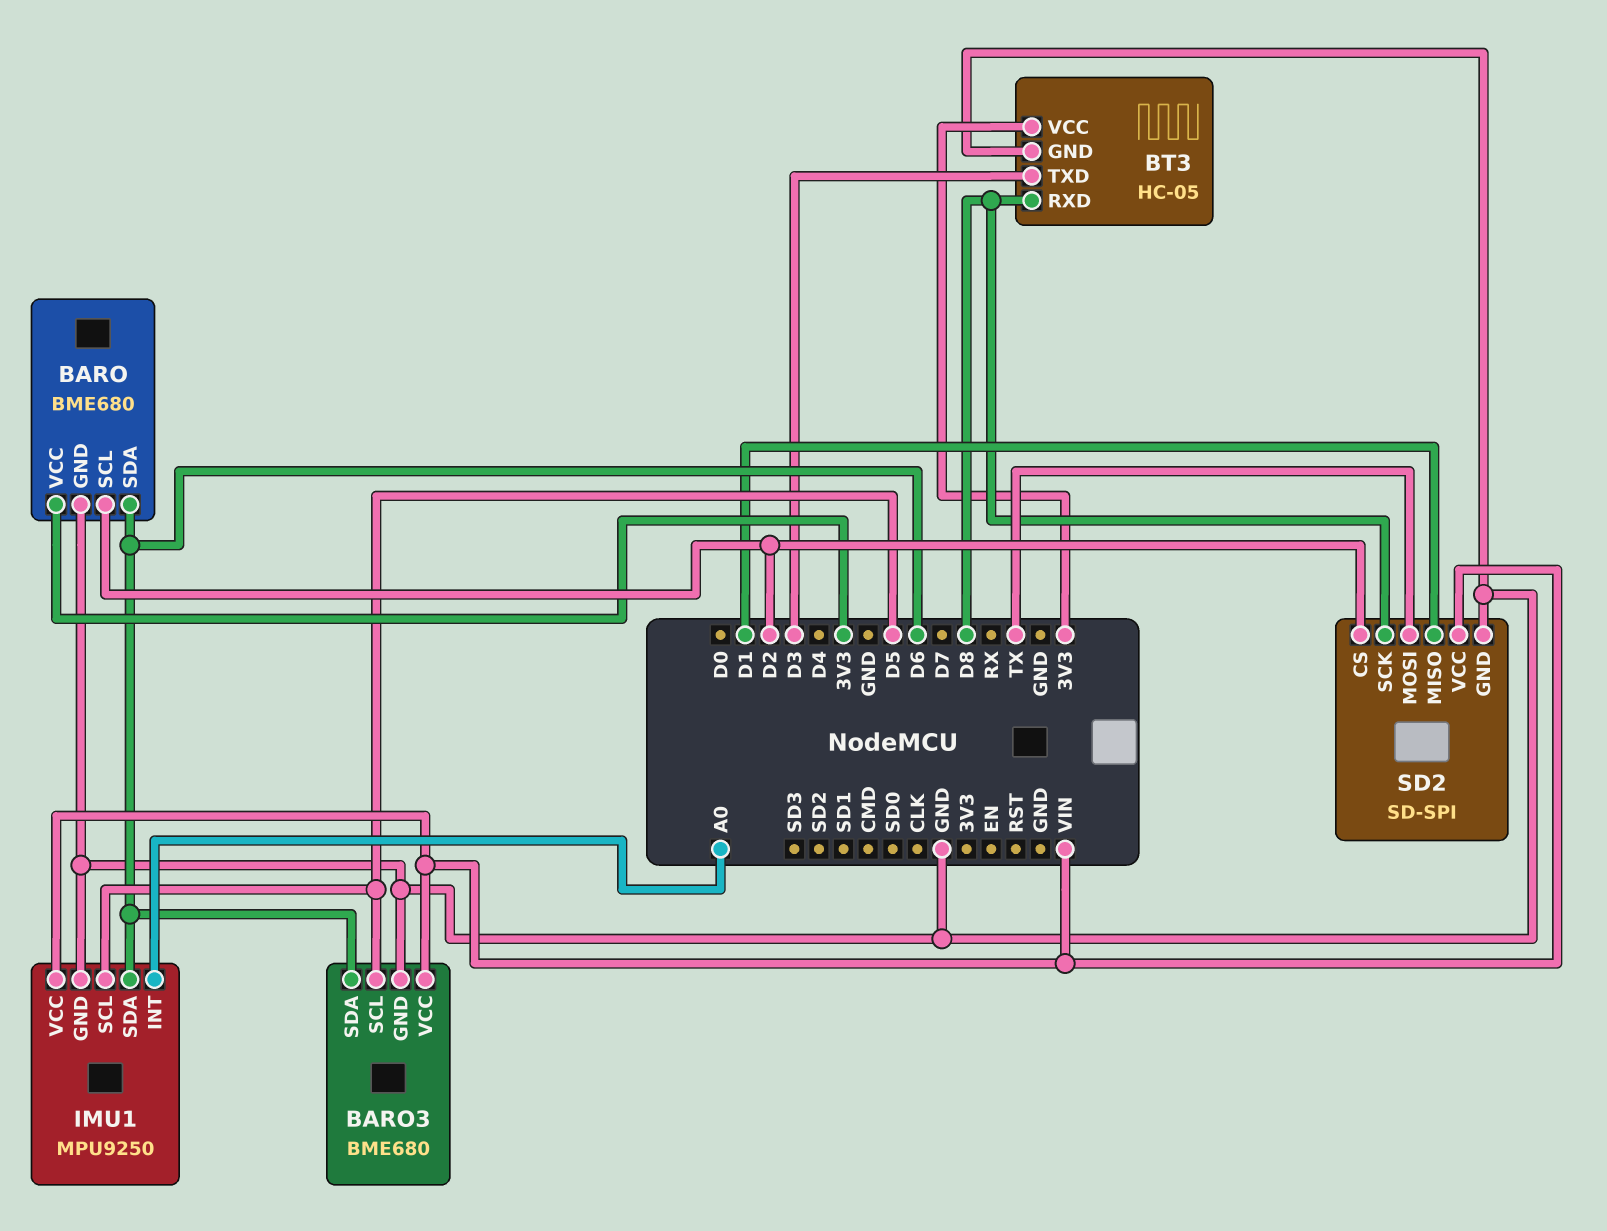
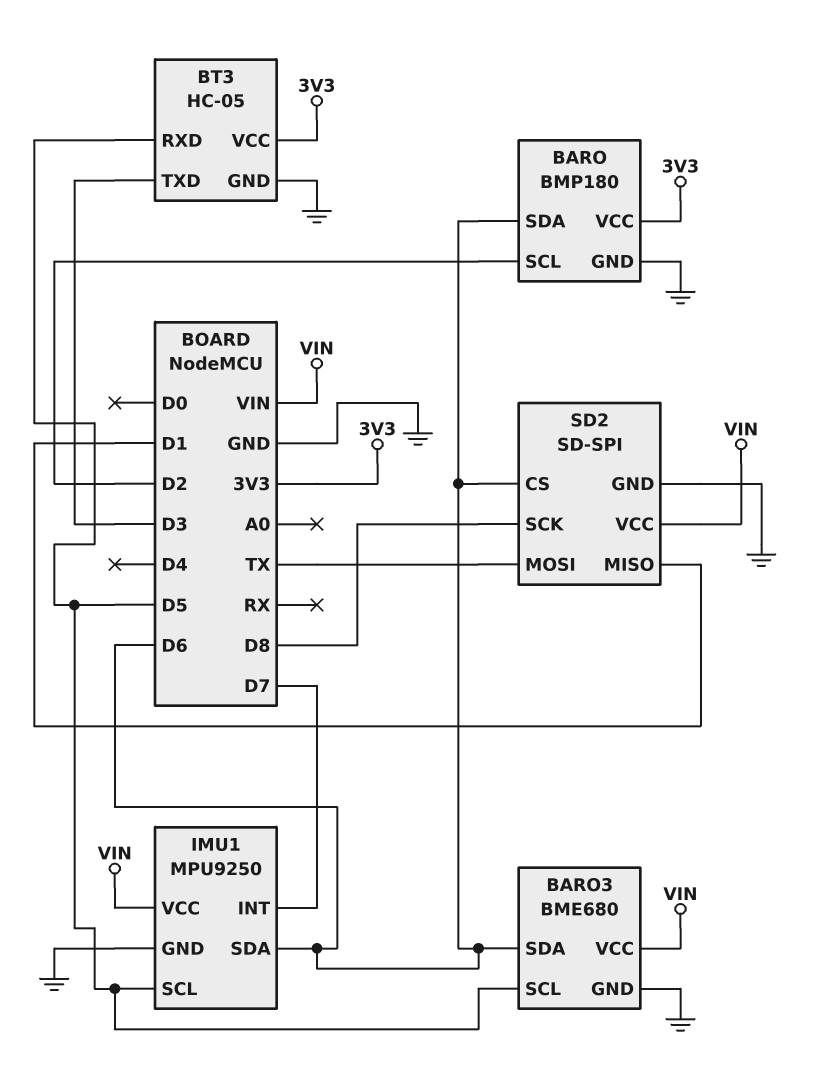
BARO: BME680 -> BMP180
BT3 pin RXD: D8 -> D5
IMU1 pin INT: A0 -> D7
SD2 pin CS: D2 -> D6

